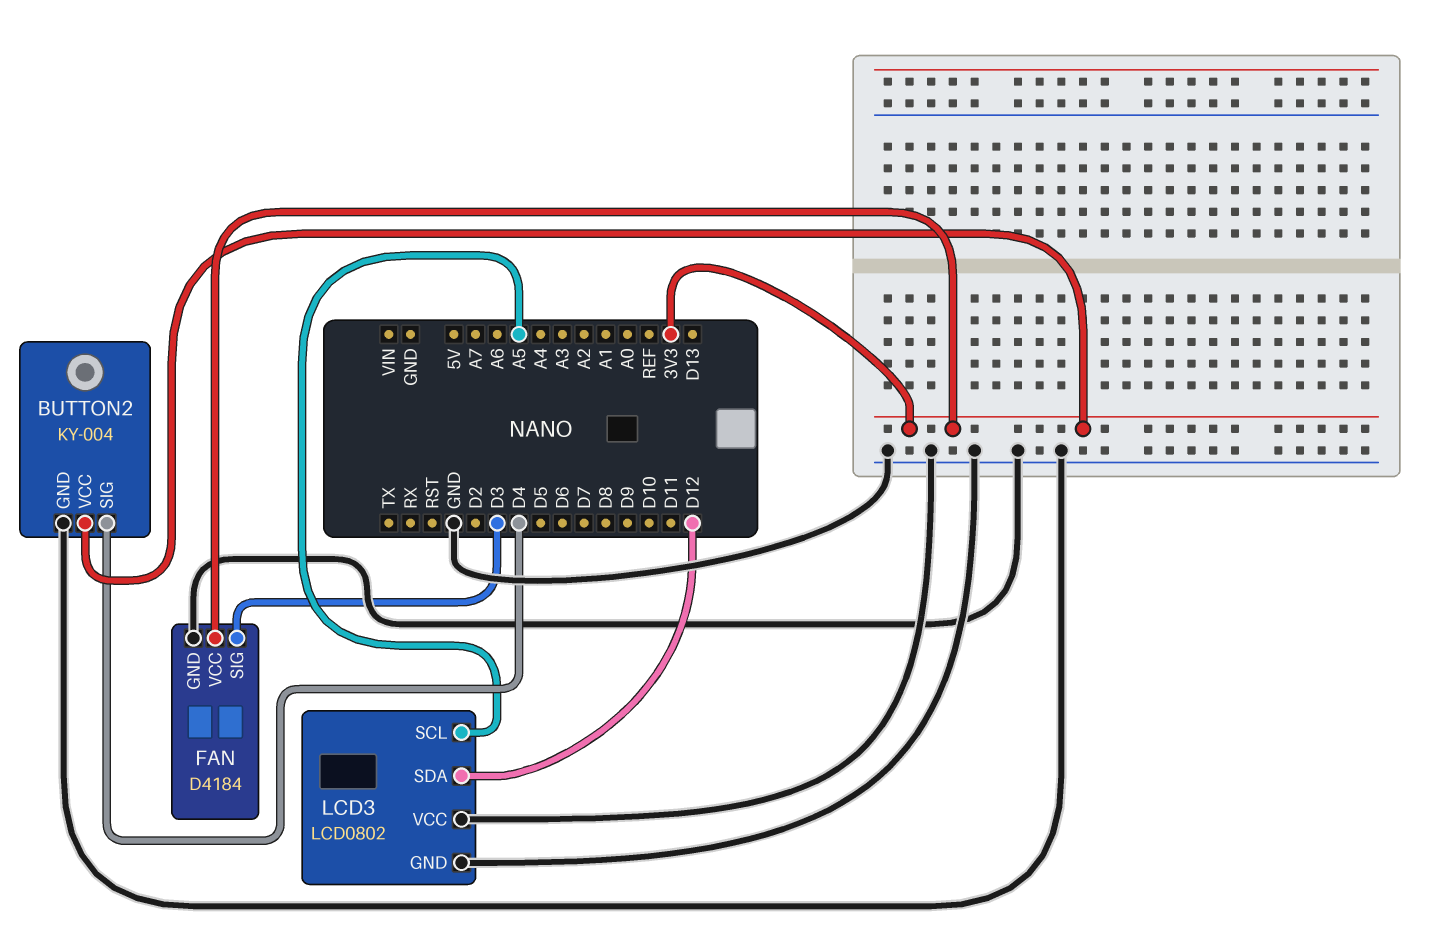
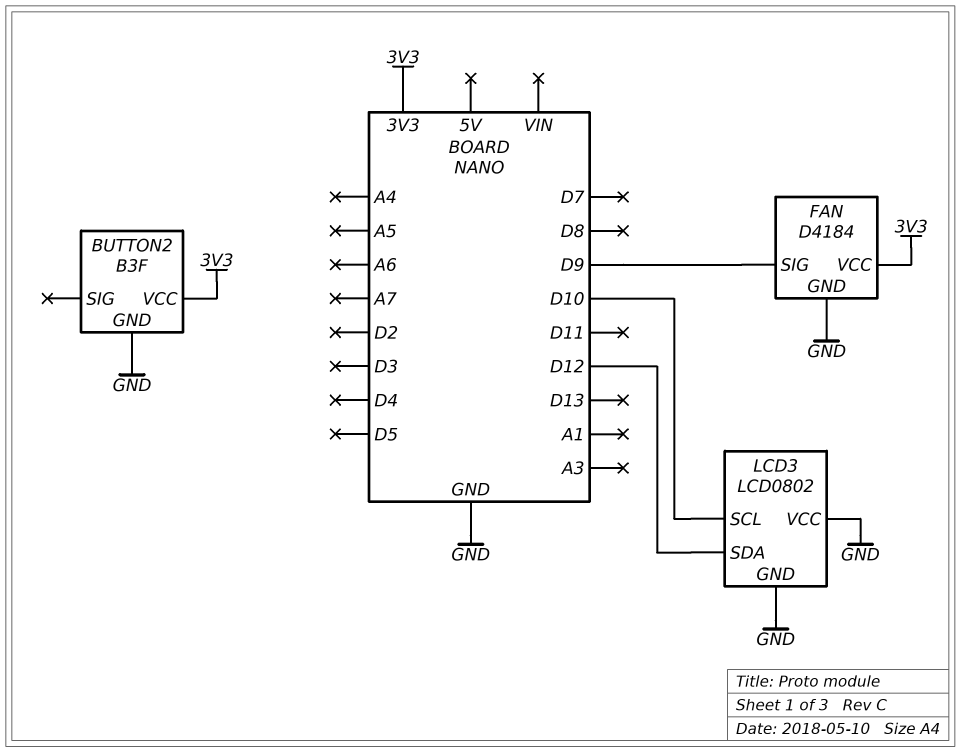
BUTTON2: KY-004 -> B3F
BUTTON2 pin SIG: D4 -> none
FAN pin SIG: D3 -> D9
LCD3 pin SCL: A5 -> D10

